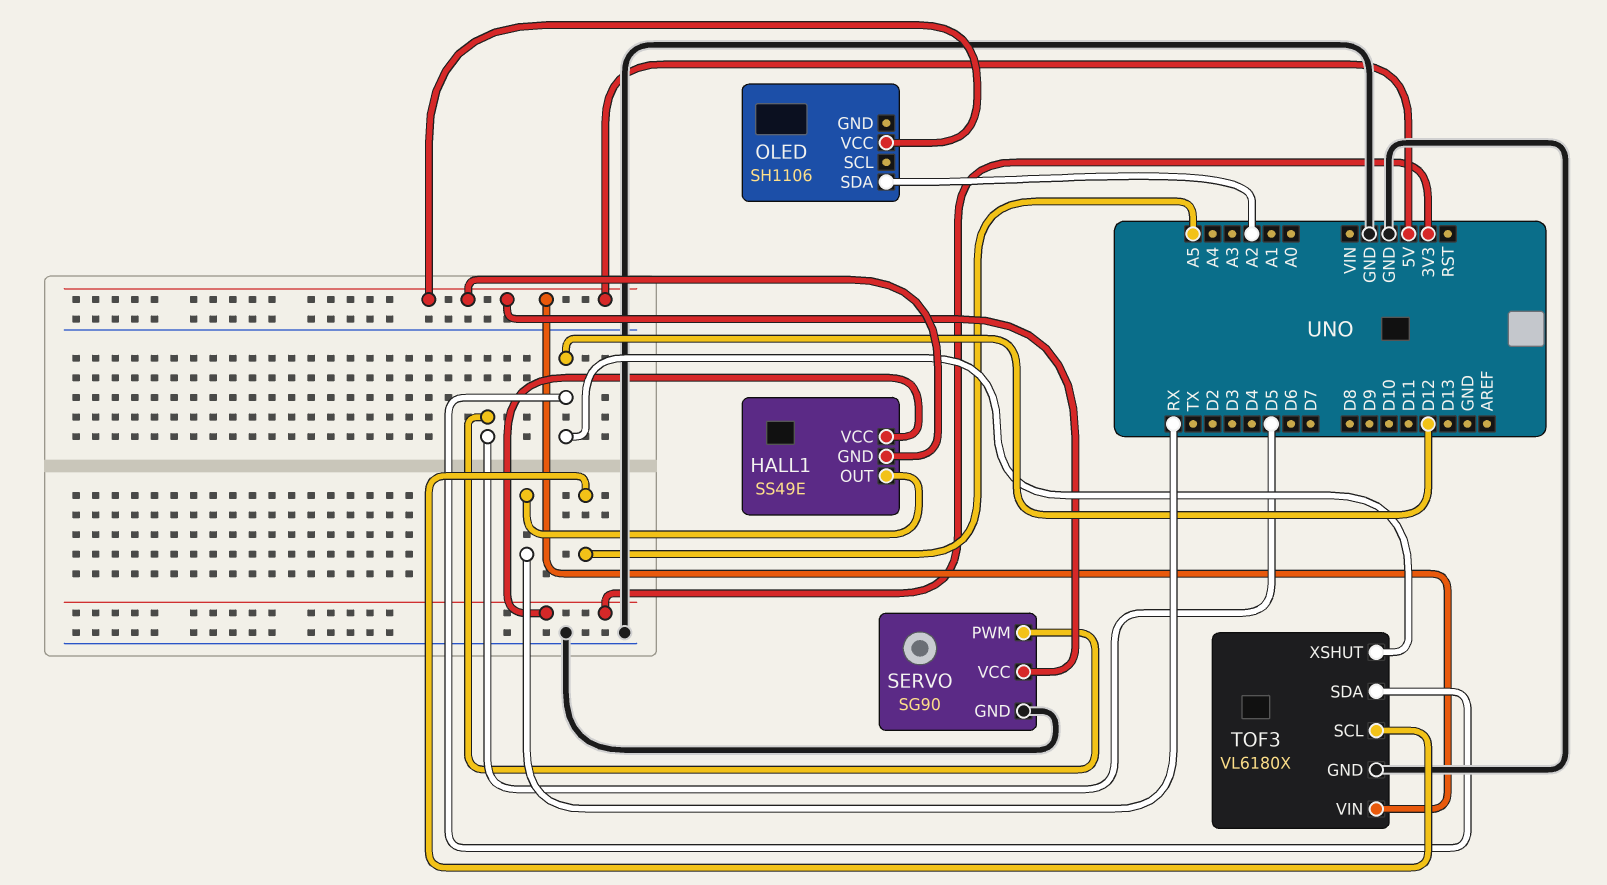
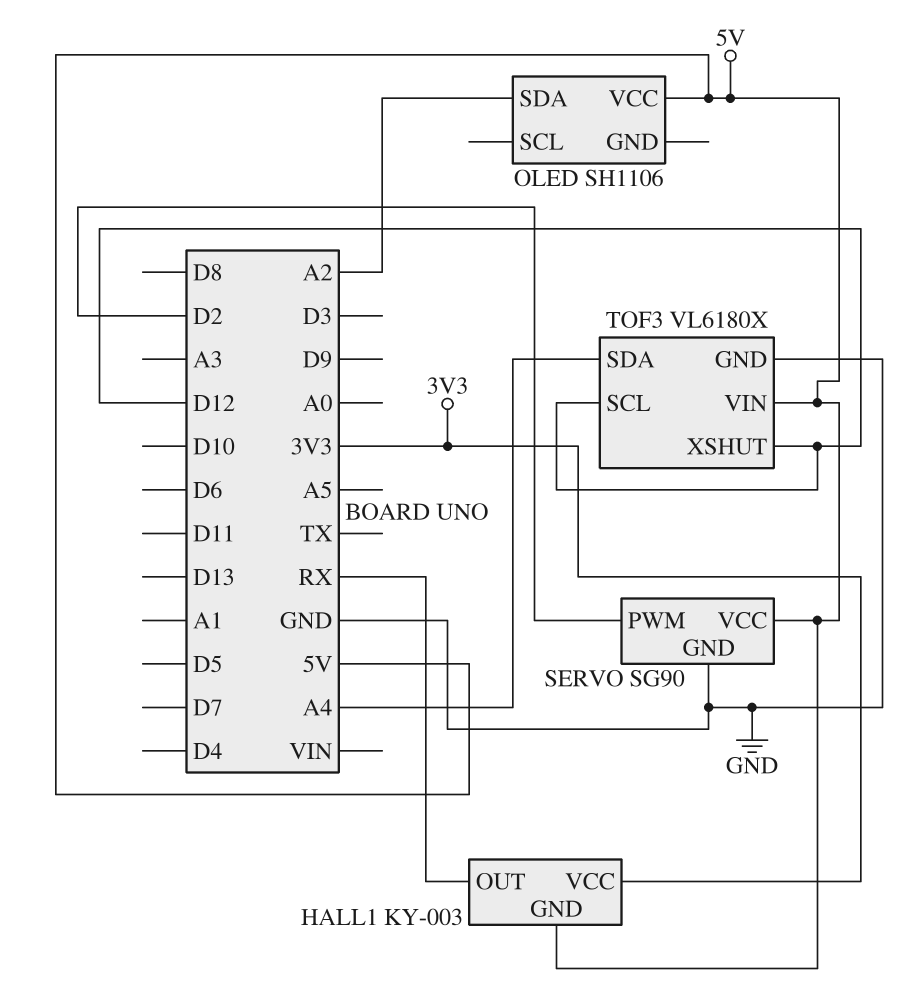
HALL1: SS49E -> KY-003
SERVO pin PWM: D5 -> D2
TOF3 pin SCL: A5 -> D12
TOF3 pin SDA: D12 -> A4

